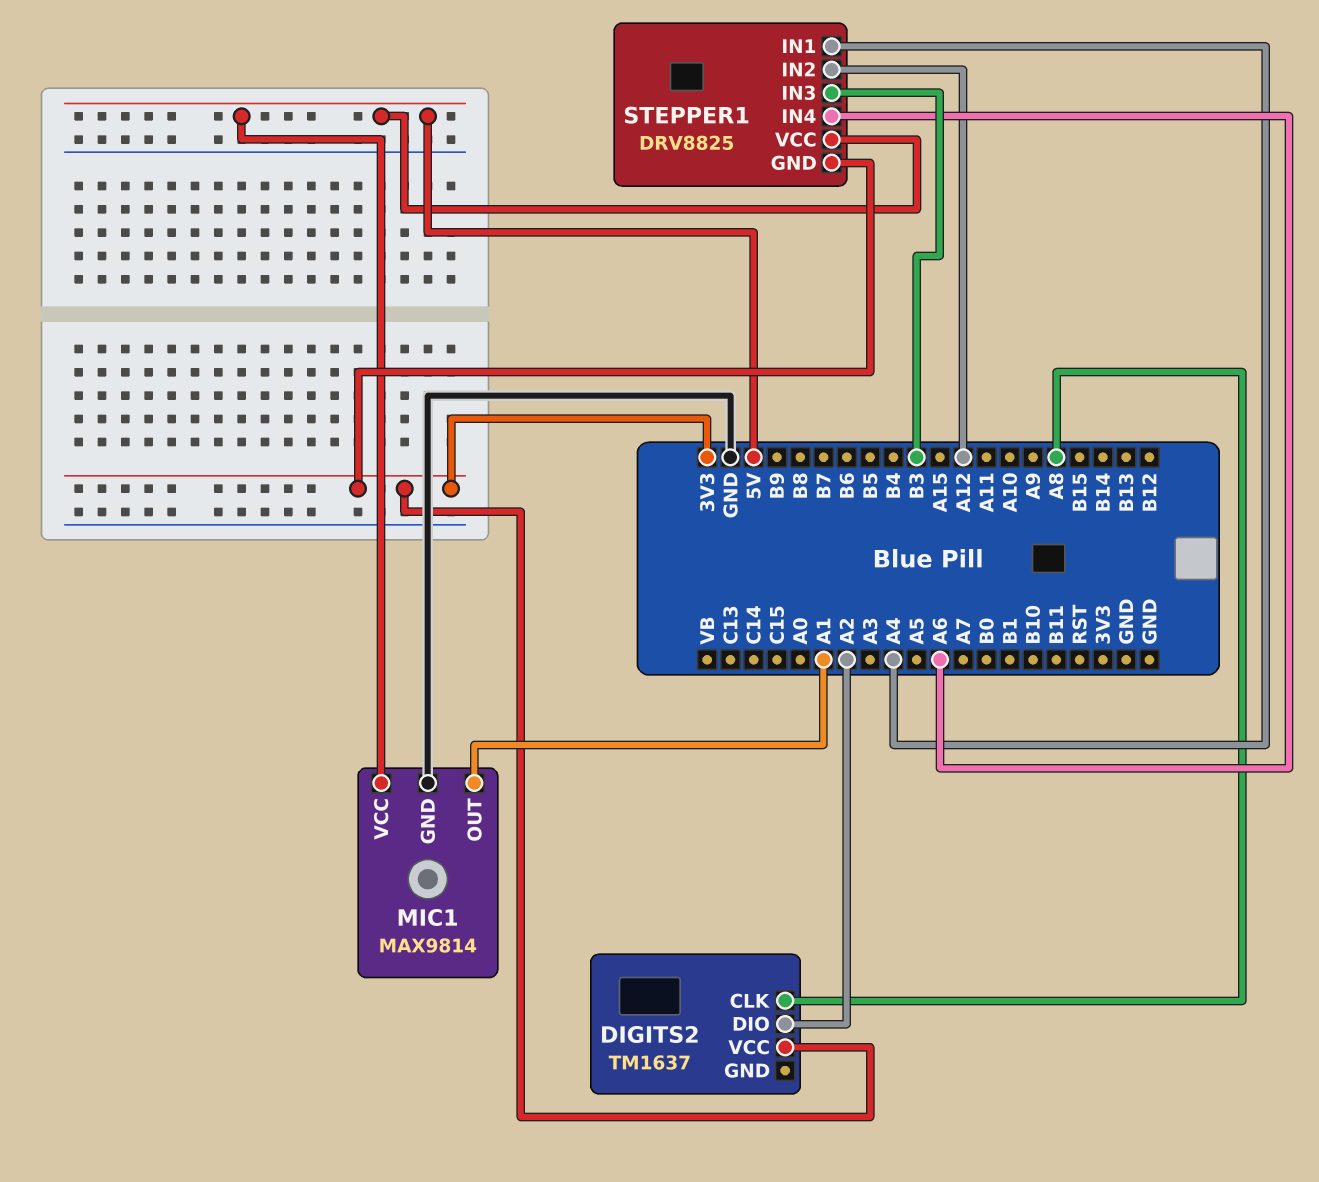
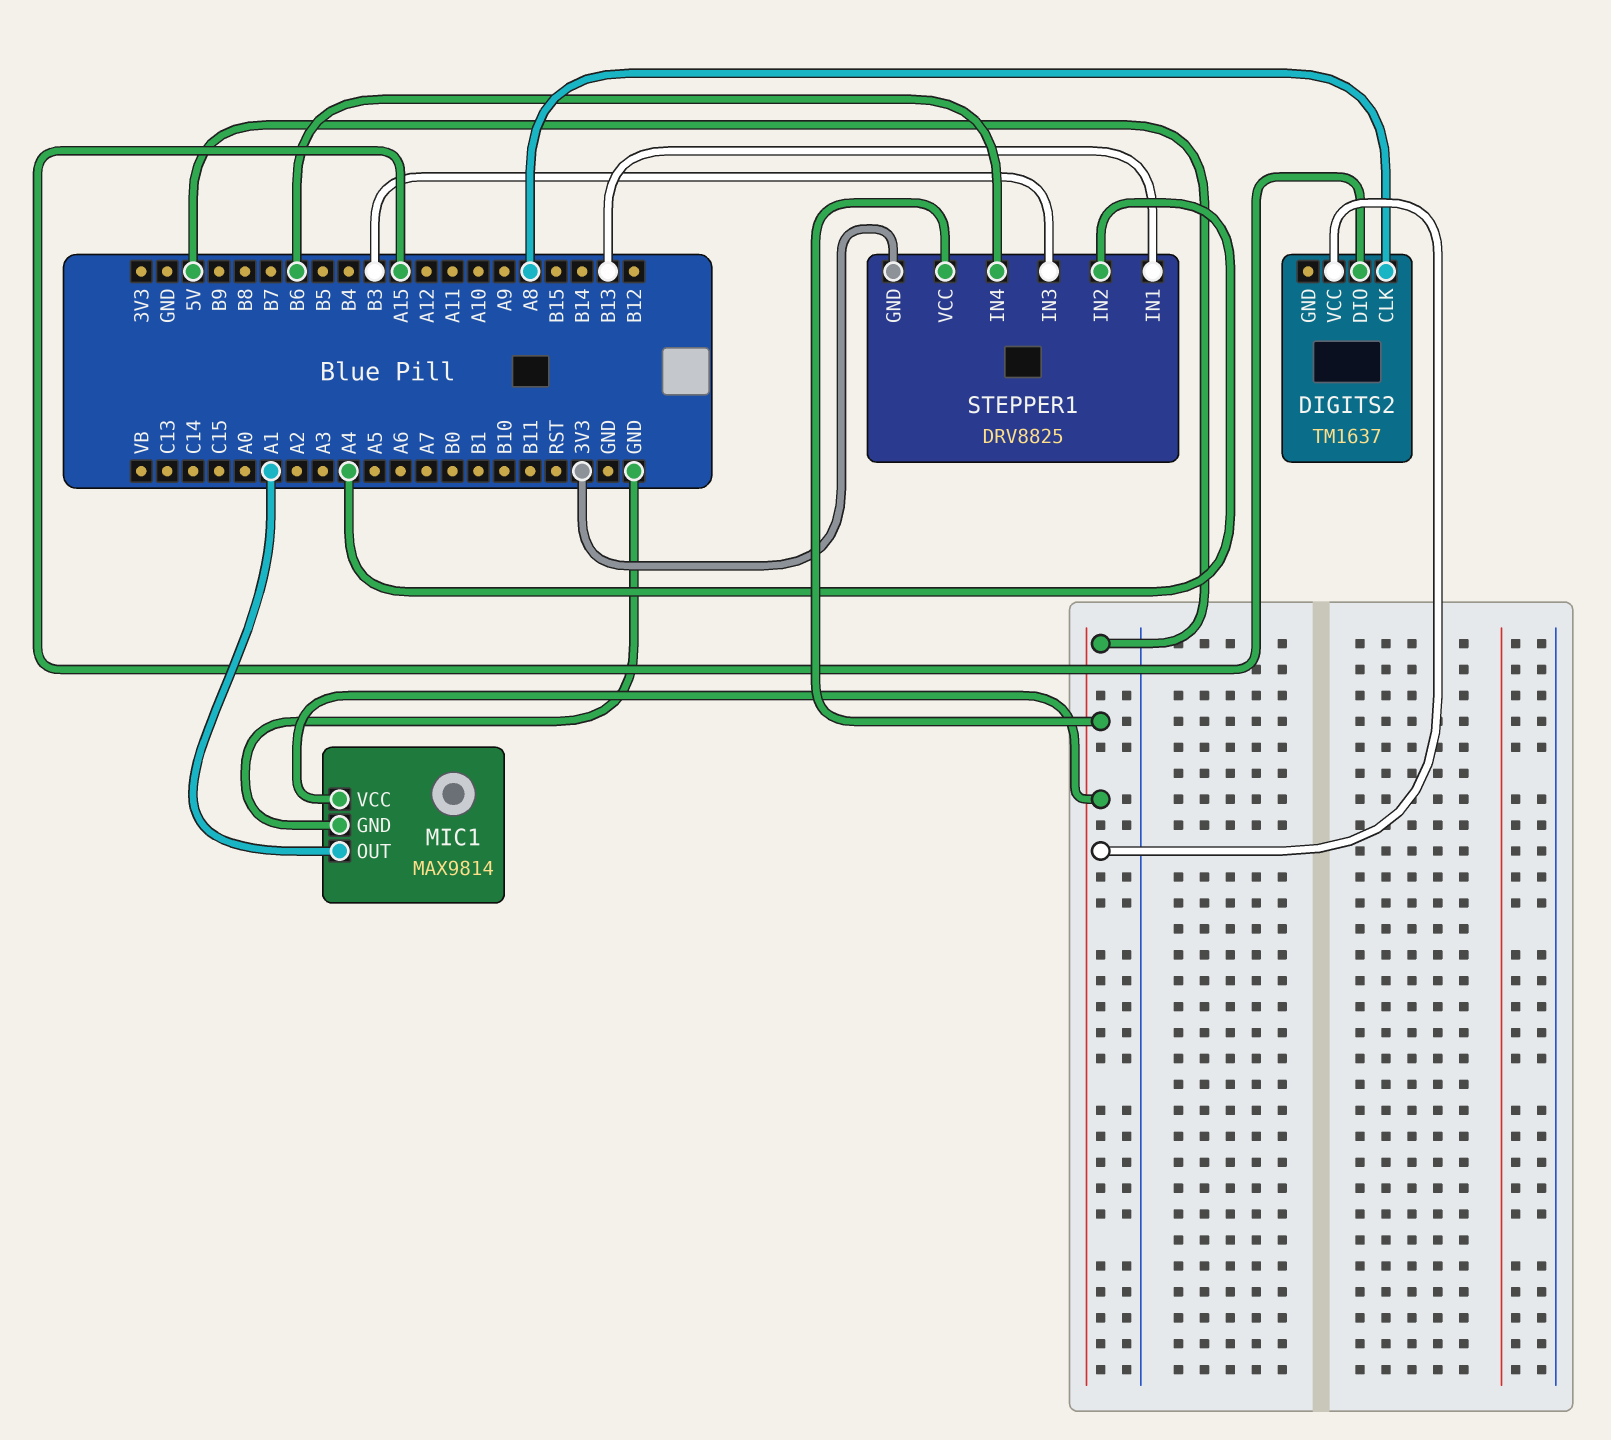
DIGITS2 pin DIO: A2 -> A15
DIGITS2 pin VCC: 3V3 -> 5V
STEPPER1 pin IN1: A4 -> B13
STEPPER1 pin IN2: A12 -> A4
STEPPER1 pin IN4: A6 -> B6

